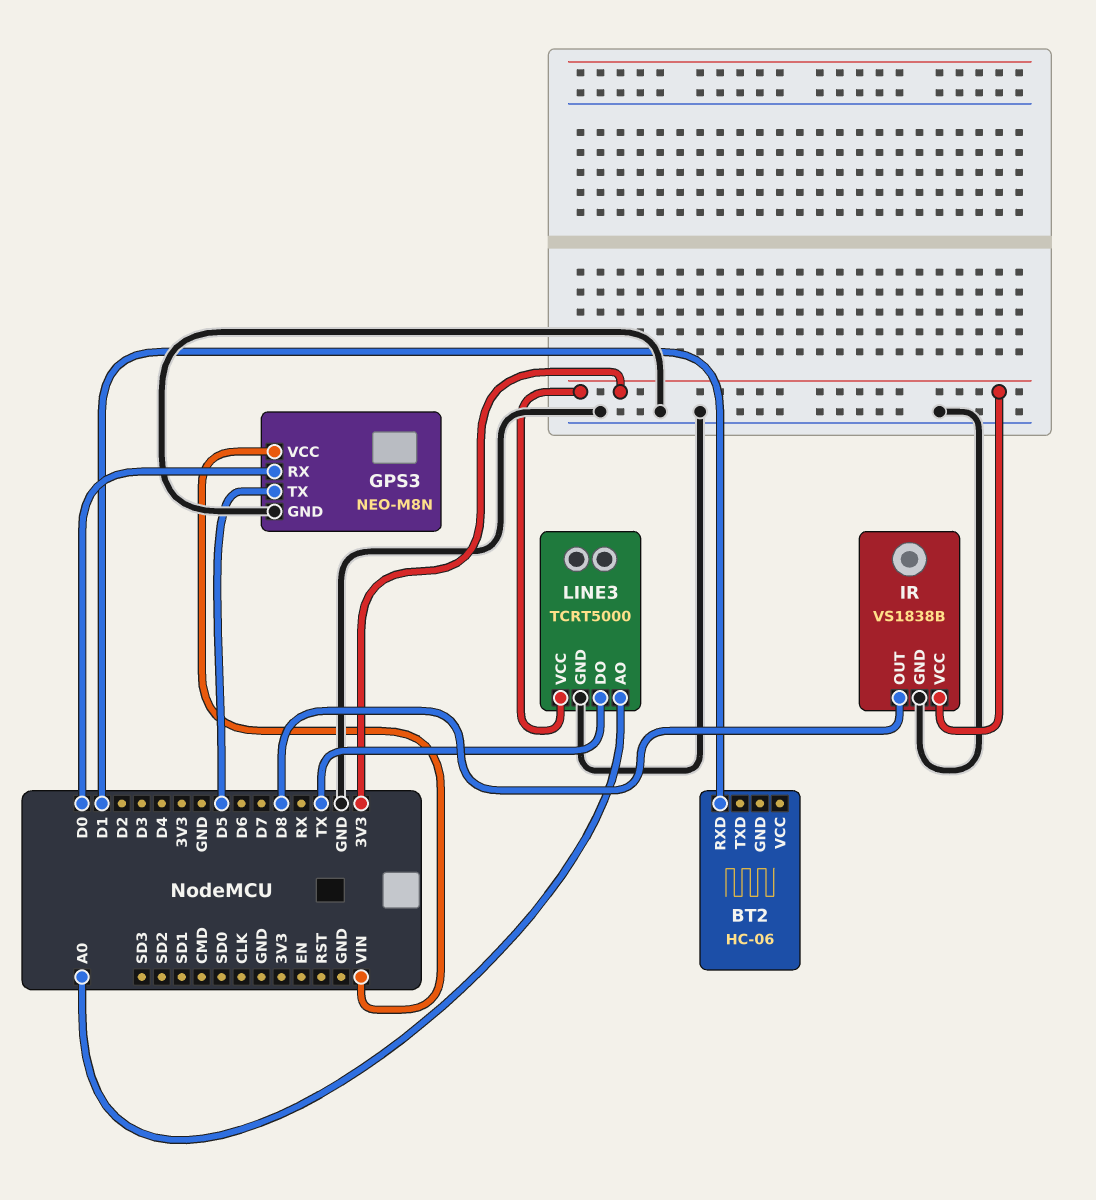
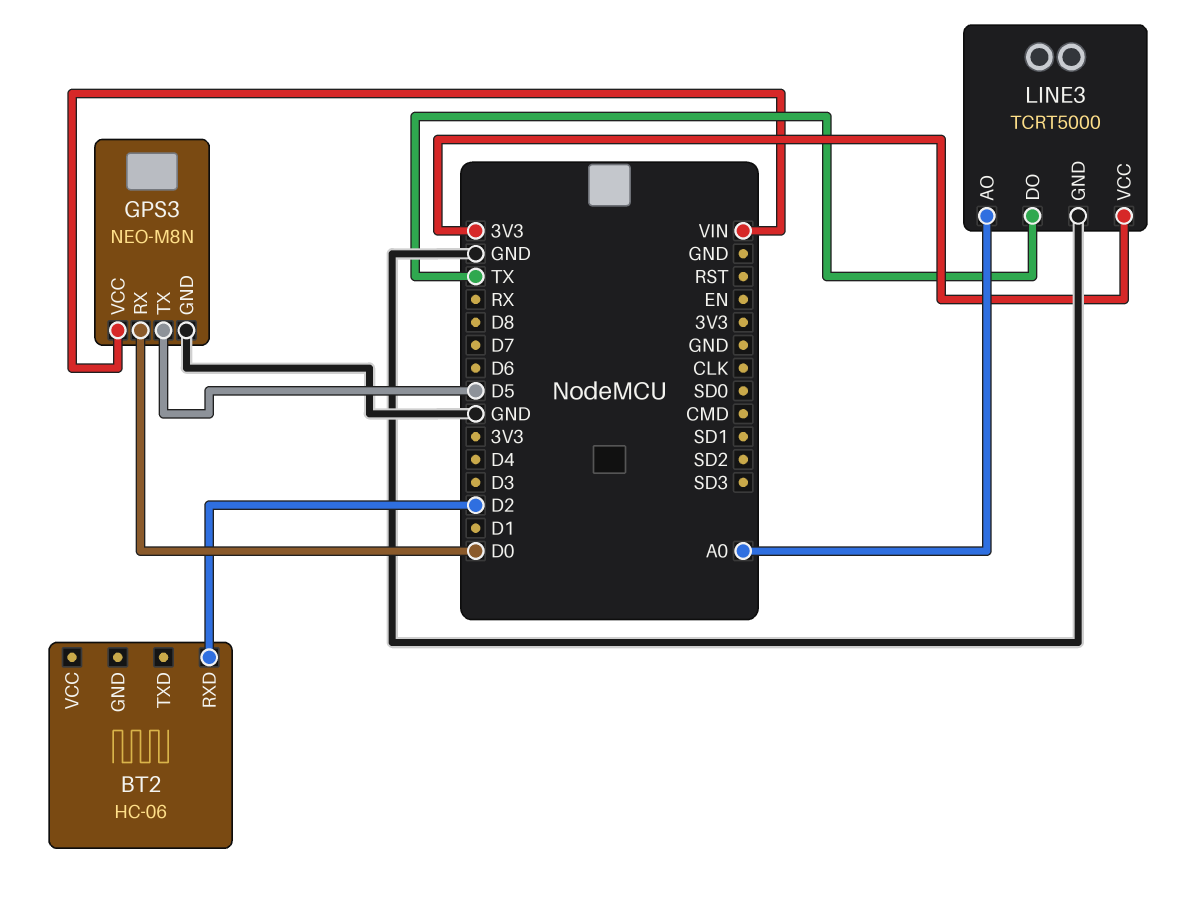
BT2 pin RXD: D1 -> D2
IR: VS1838B -> none
IR pin GND: GND -> none
IR pin OUT: D8 -> none
IR pin VCC: 3V3 -> none

